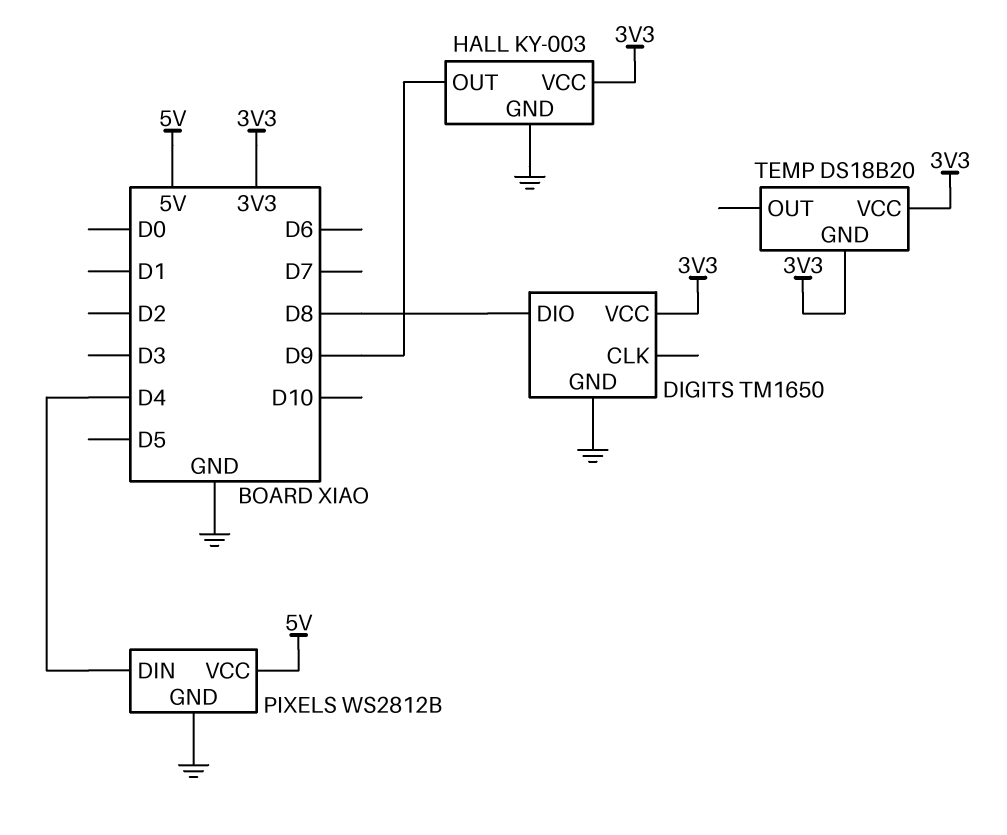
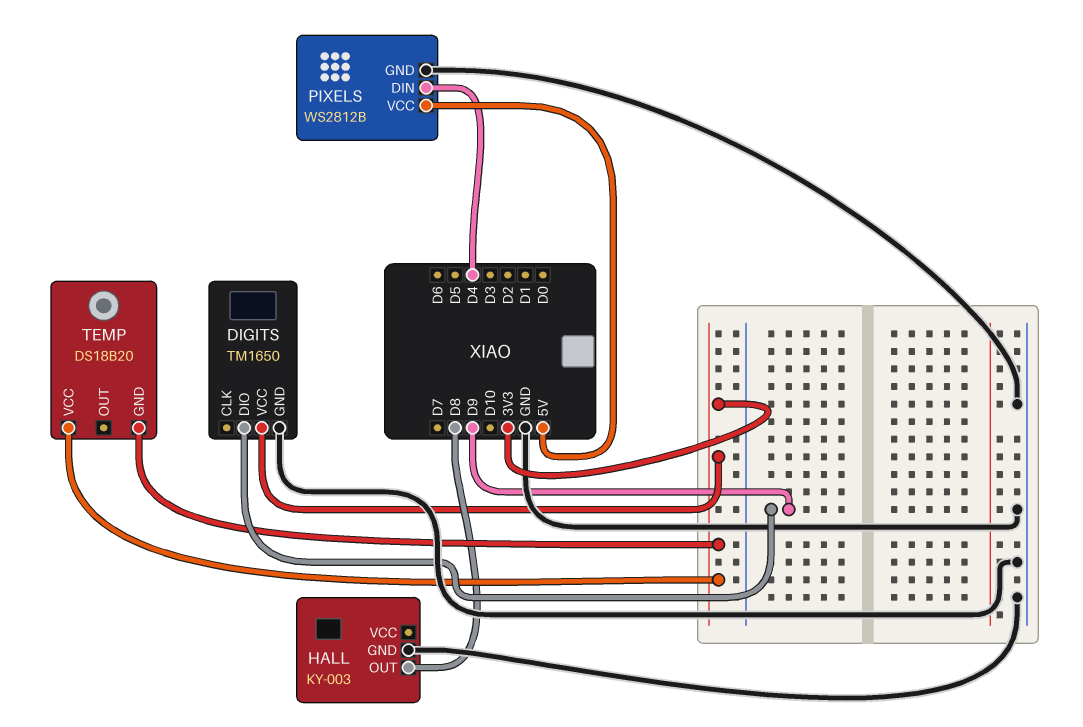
DIGITS pin DIO: D8 -> D9
HALL pin OUT: D9 -> D8
HALL pin VCC: 3V3 -> none

